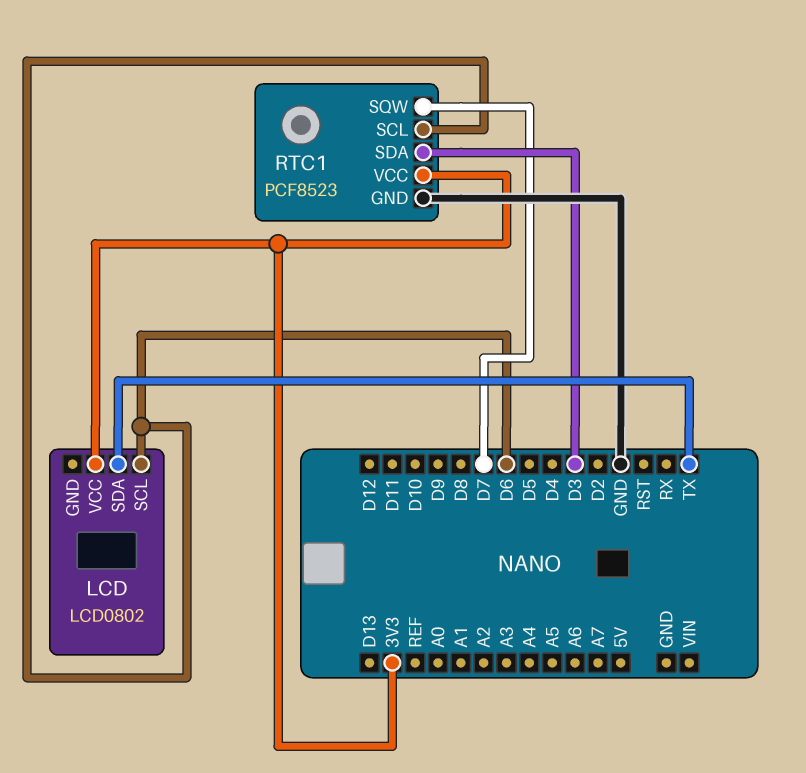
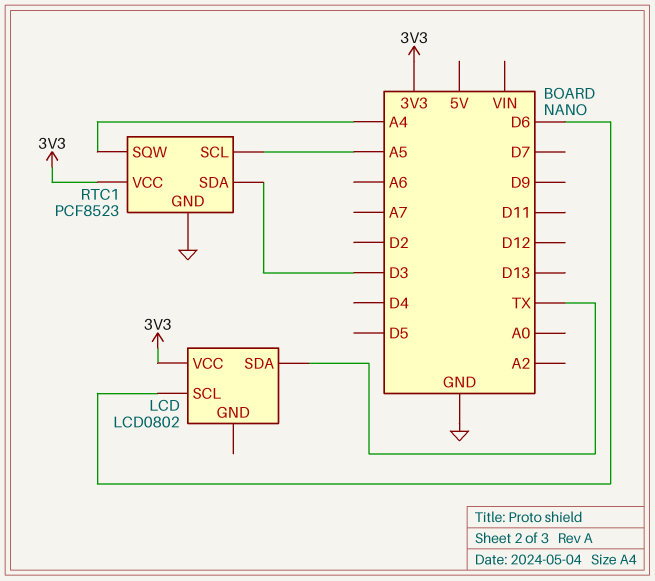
RTC1 pin SCL: D6 -> A5
RTC1 pin SQW: D7 -> A4

